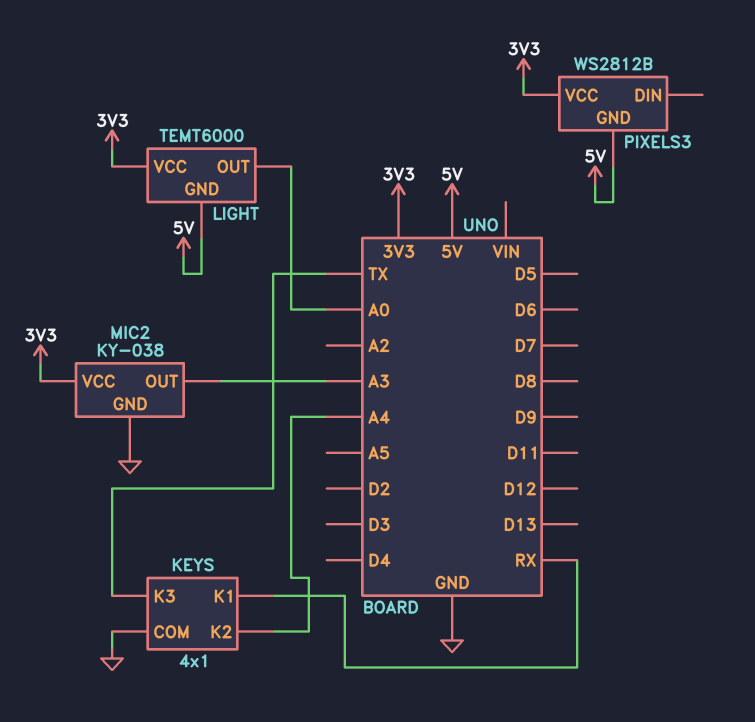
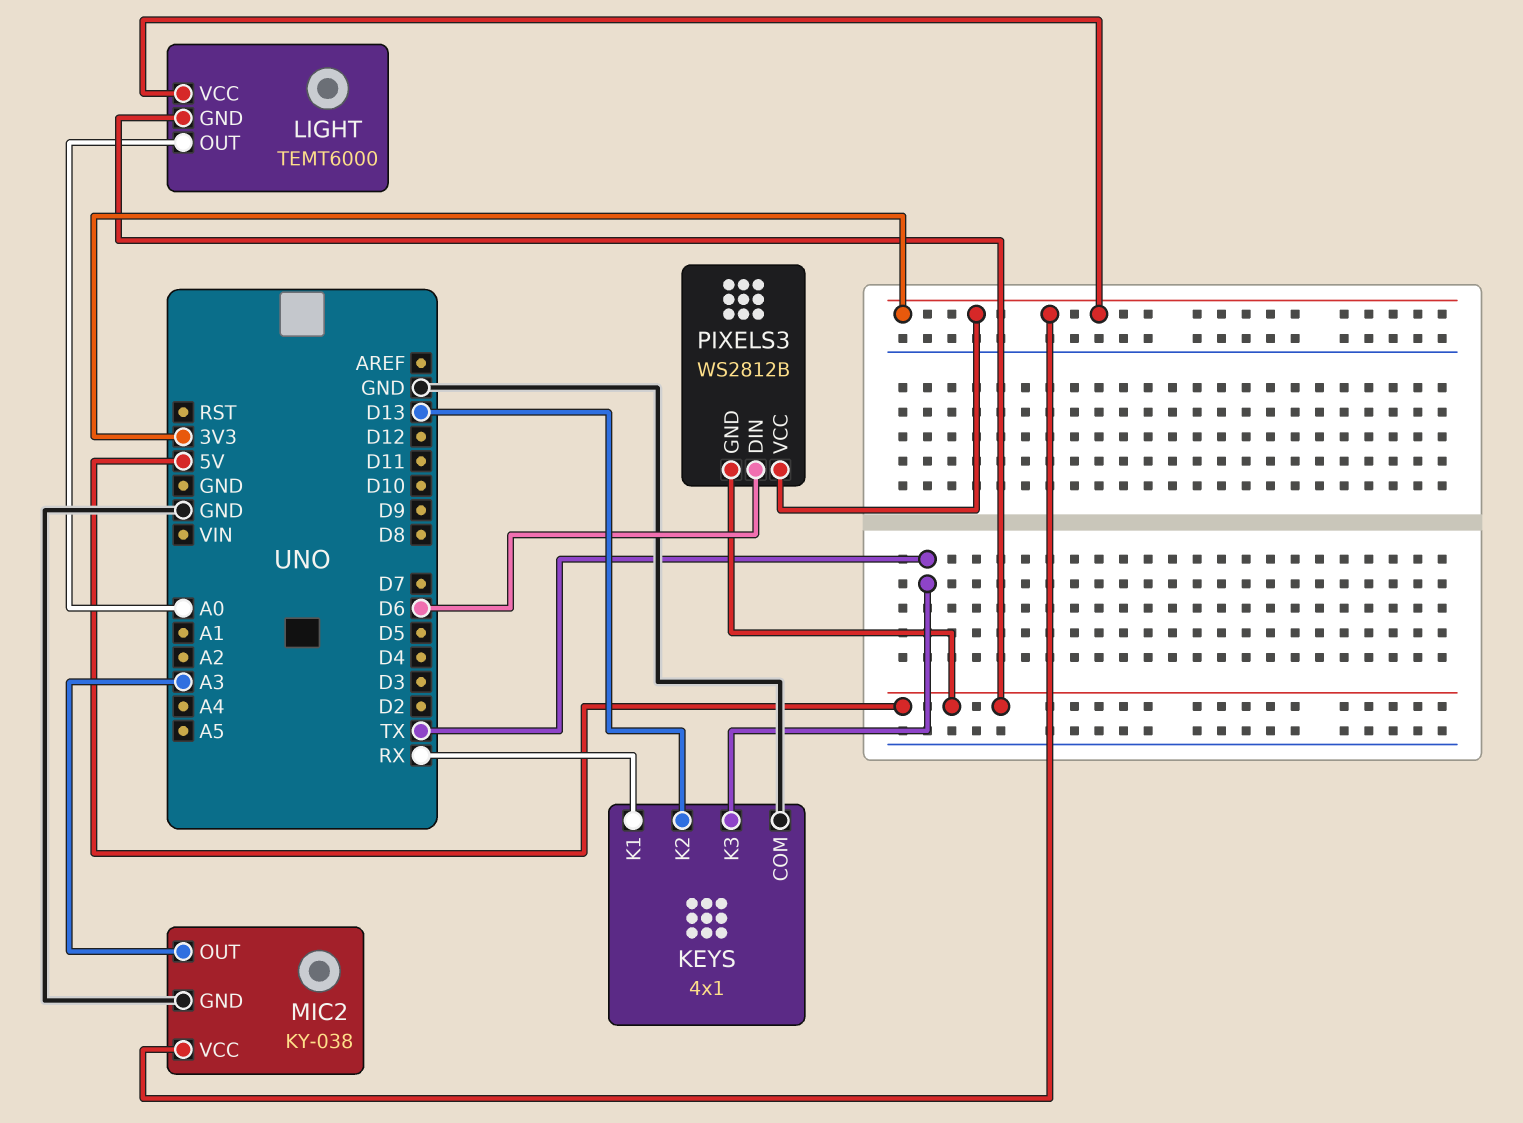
KEYS pin K2: A4 -> D13
PIXELS3 pin DIN: none -> D6

